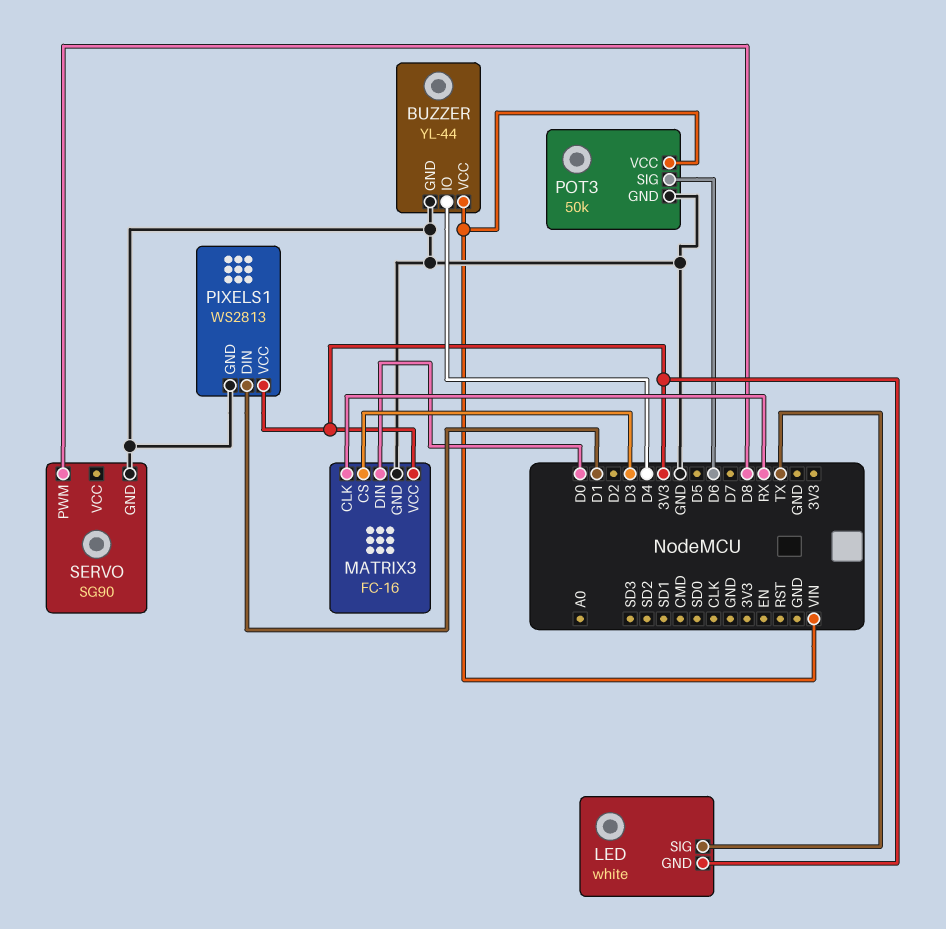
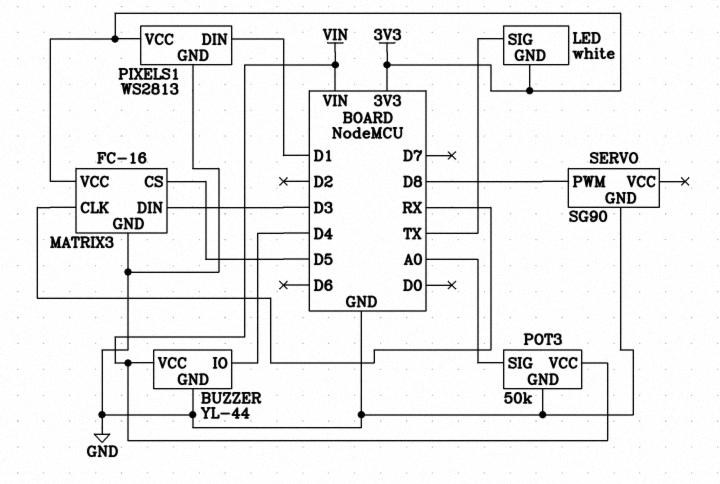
MATRIX3 pin CS: D3 -> D5
MATRIX3 pin DIN: D0 -> D3
POT3 pin SIG: D6 -> A0

